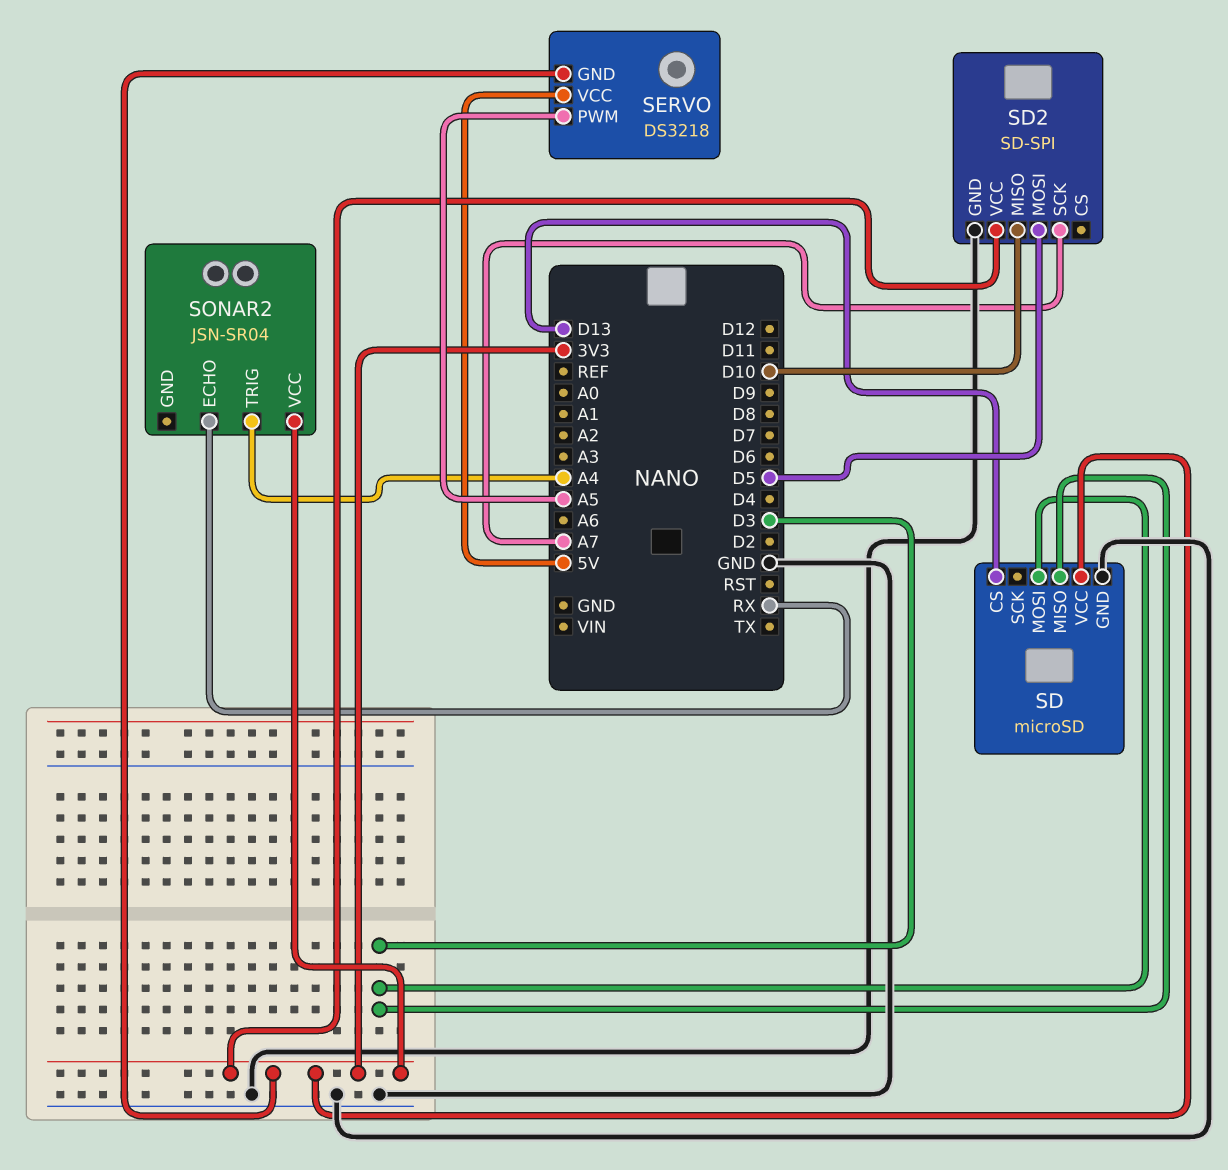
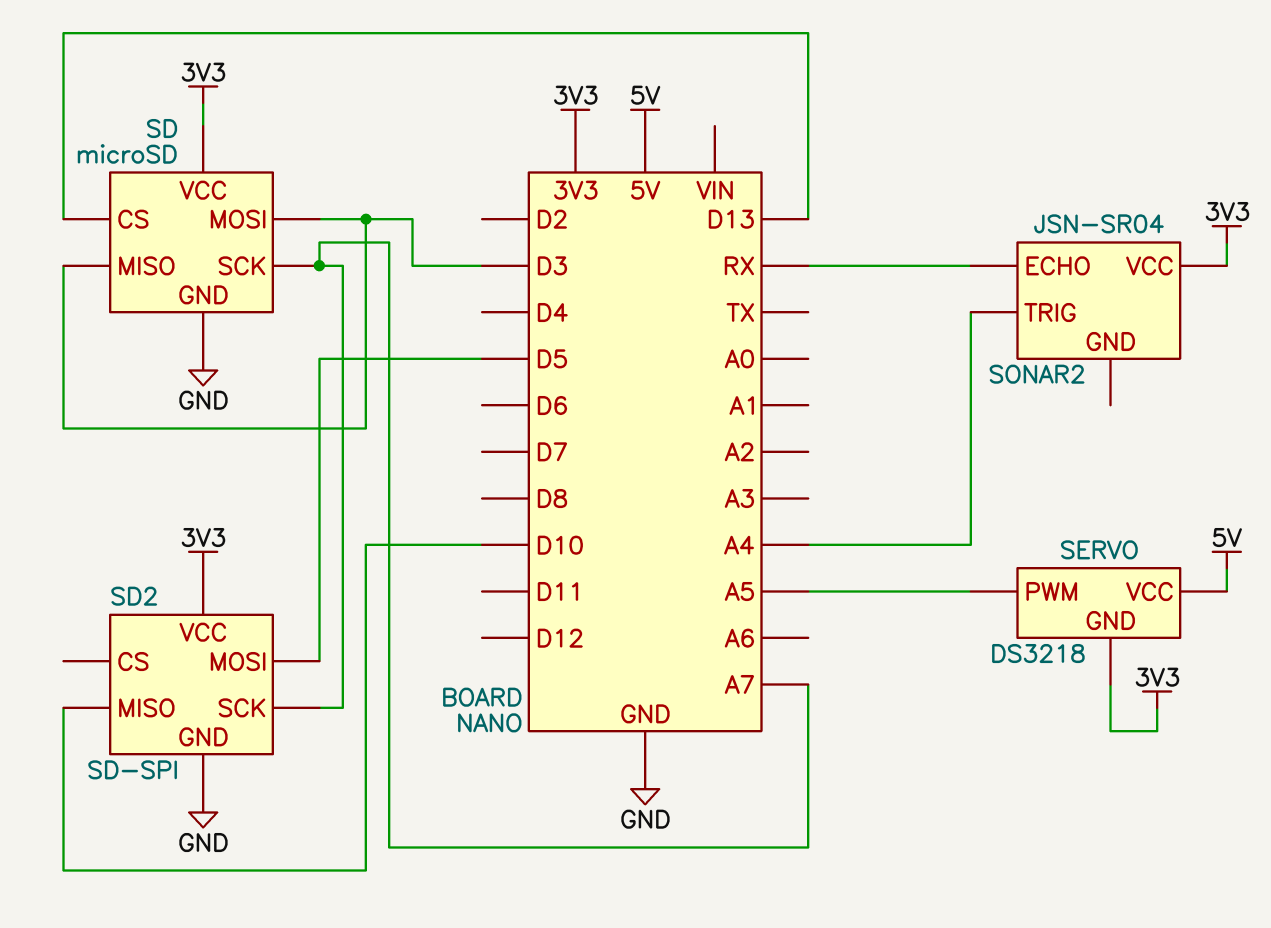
SD pin SCK: none -> A7

